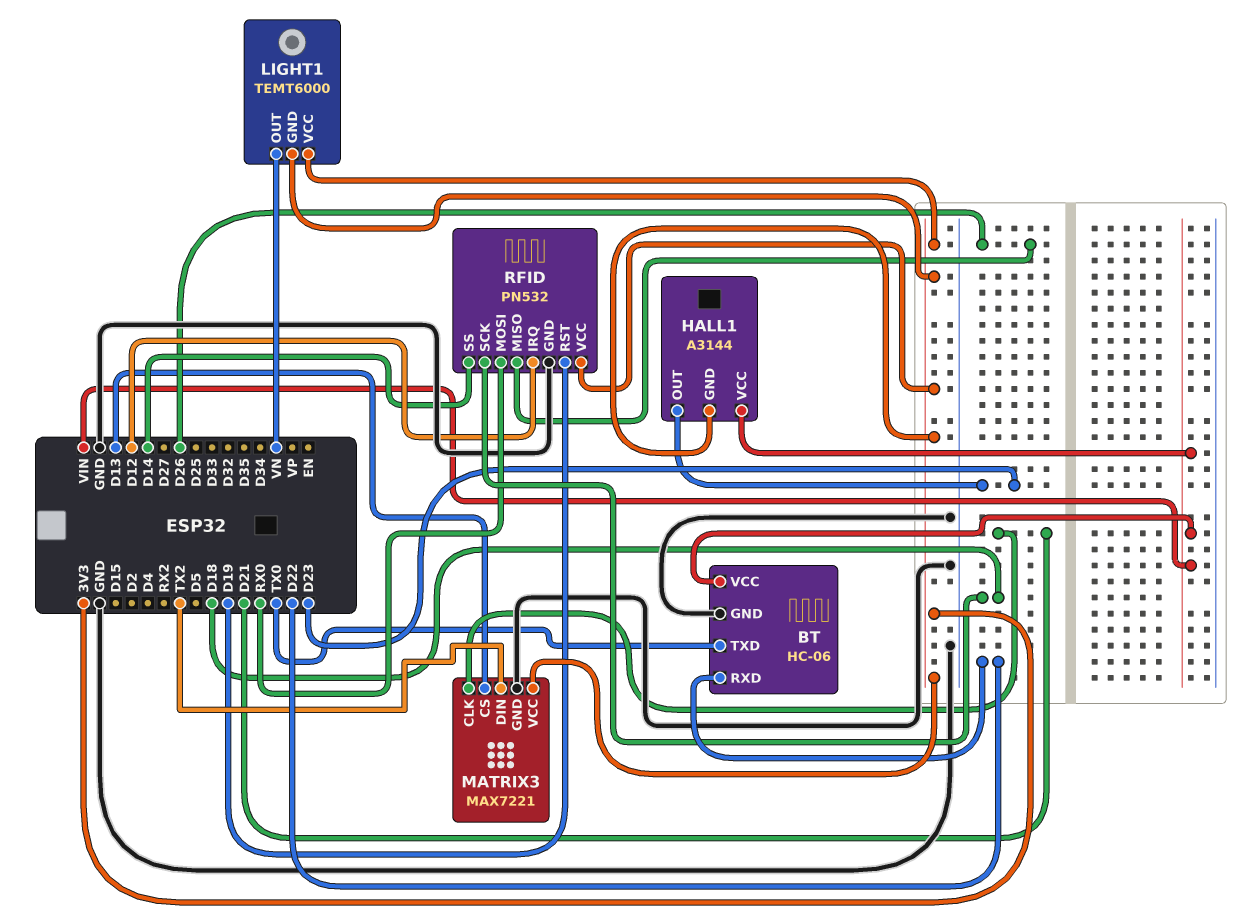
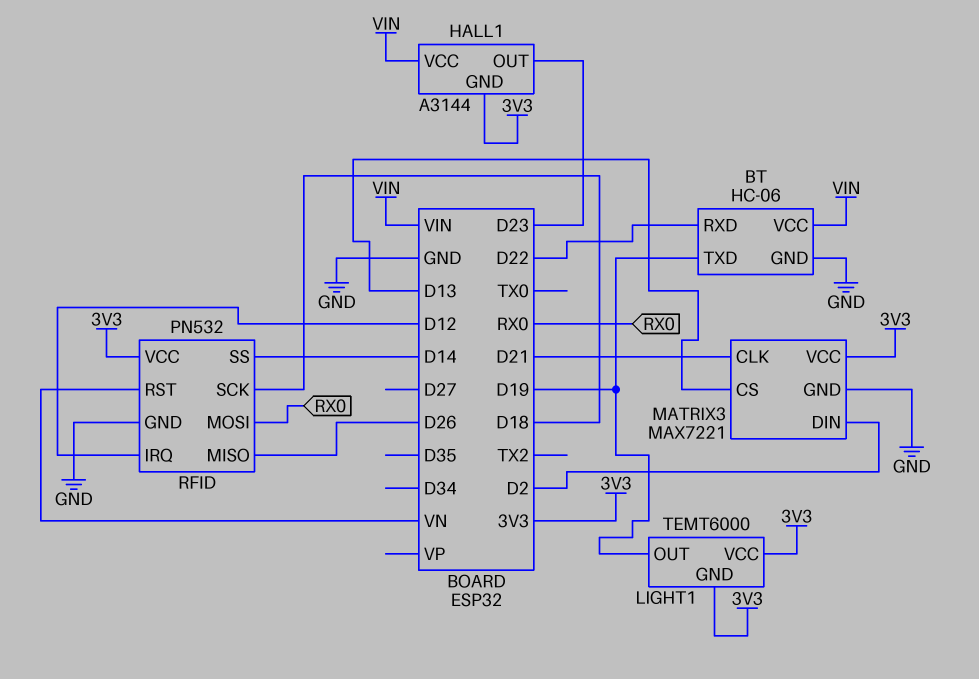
BT pin TXD: TX0 -> D19
LIGHT1 pin OUT: VN -> D19
MATRIX3 pin DIN: TX2 -> D2
RFID pin RST: D19 -> VN

